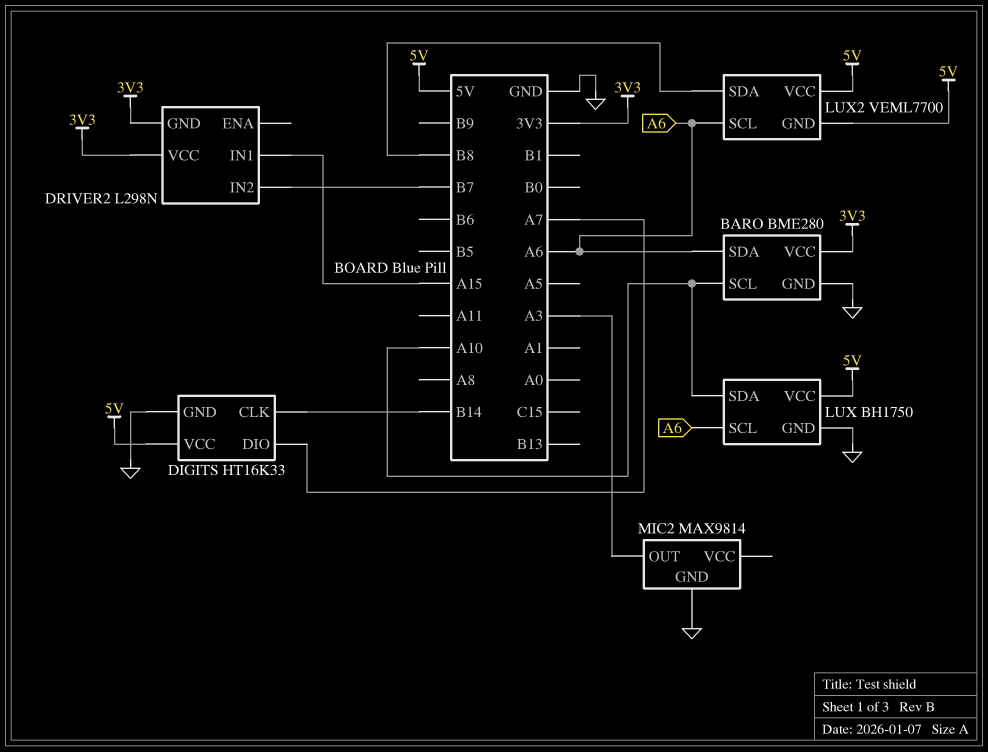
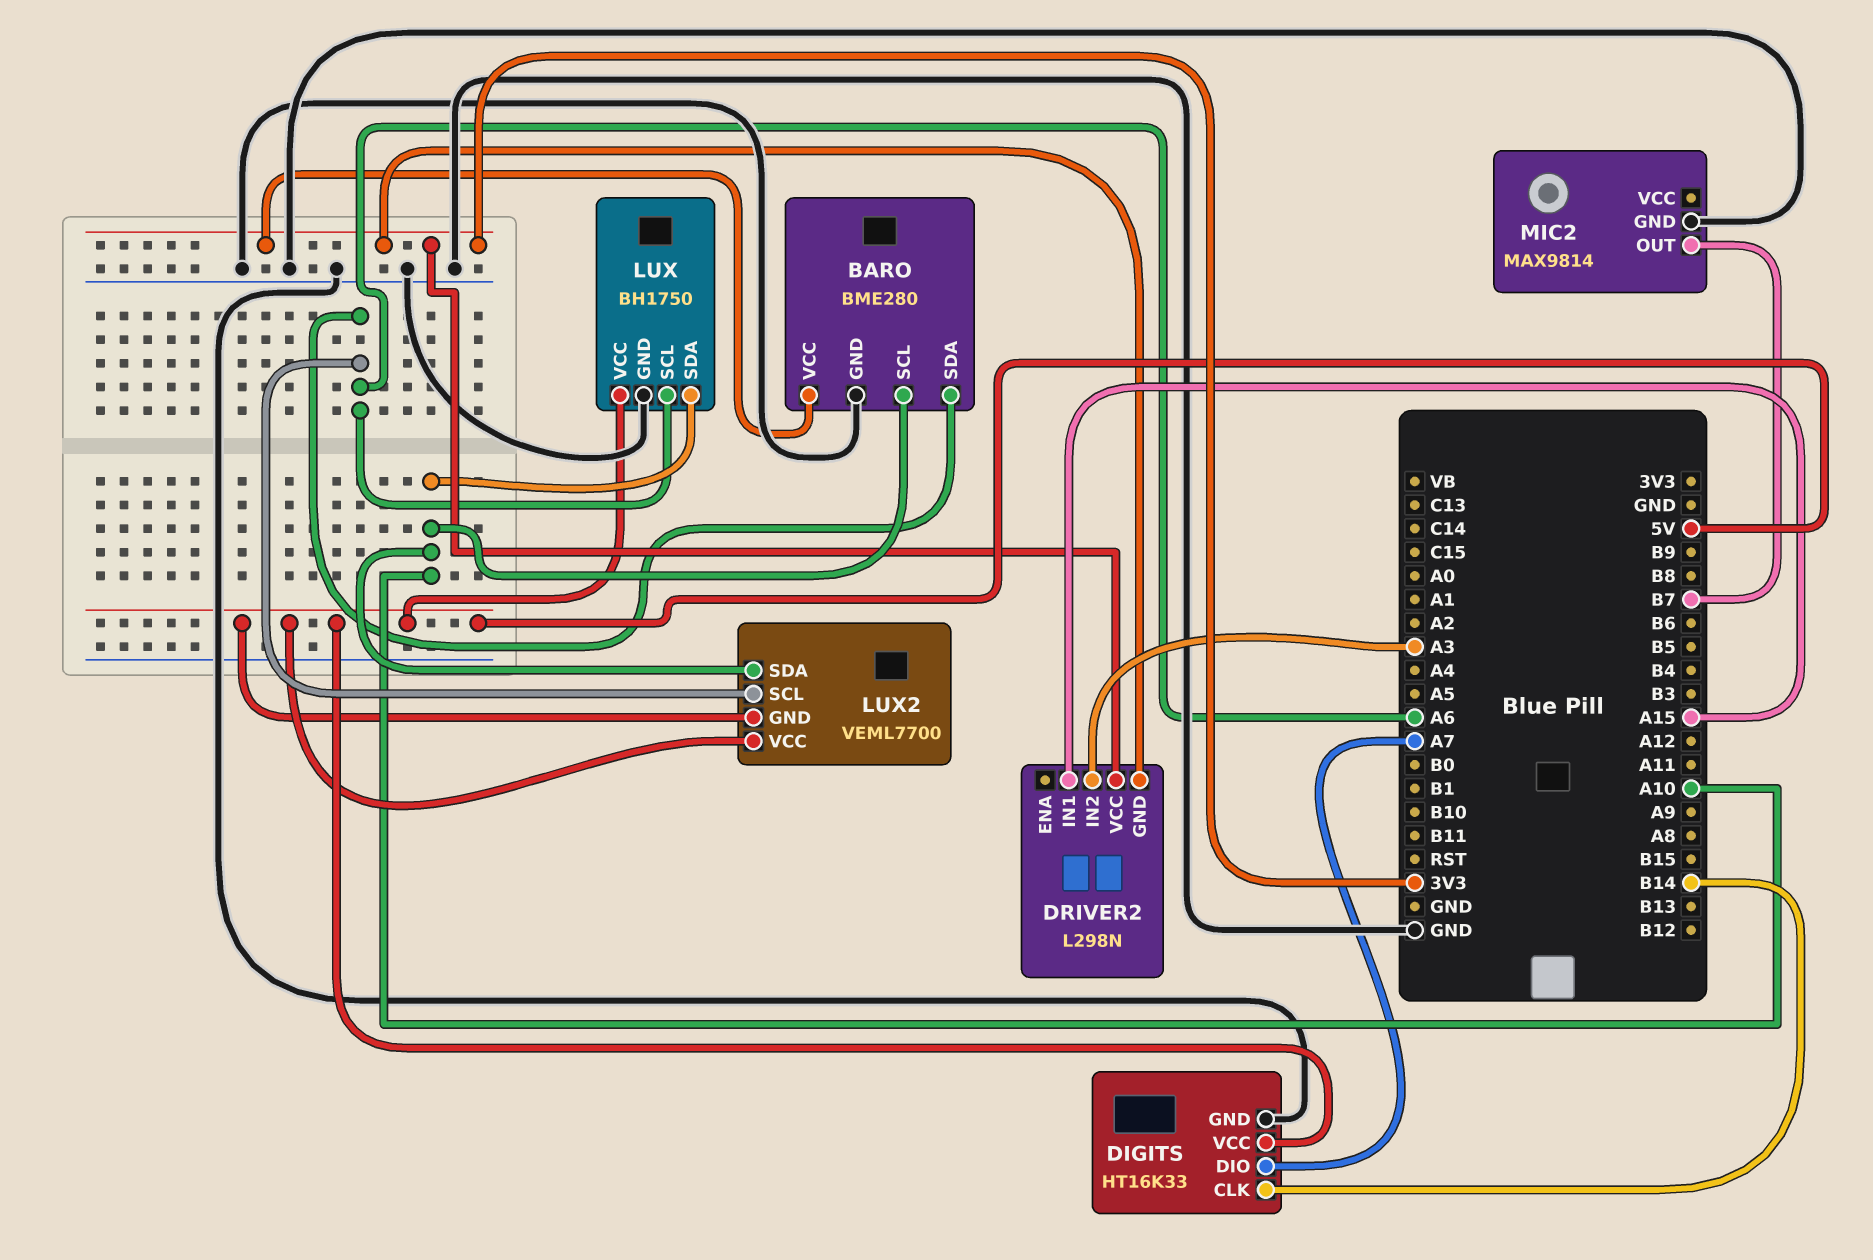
DRIVER2 pin IN2: B7 -> A3
LUX2 pin SDA: B8 -> A10
MIC2 pin OUT: A3 -> B7

